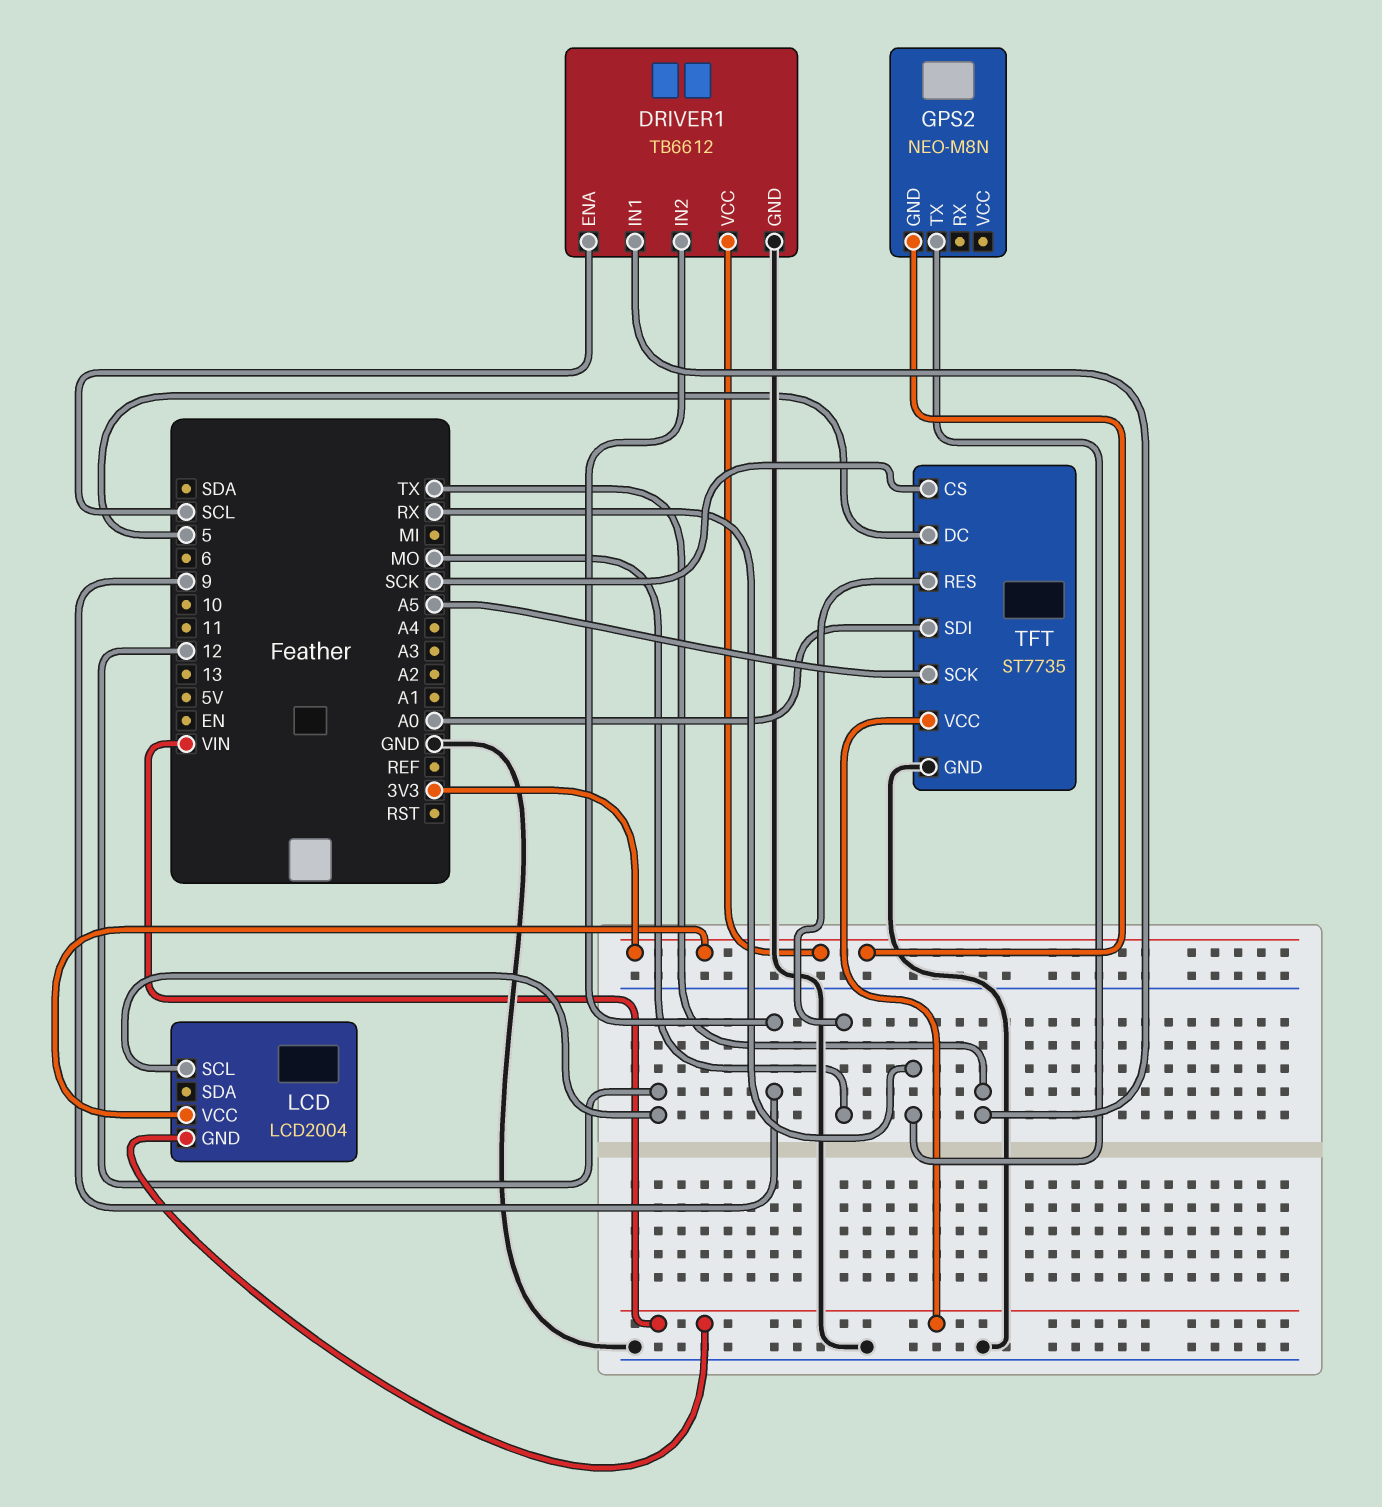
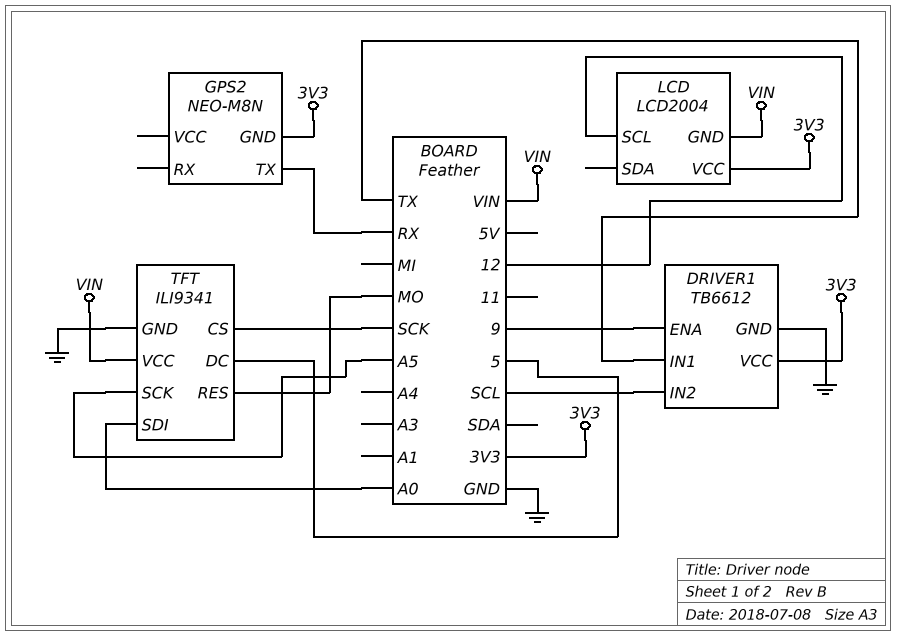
DRIVER1 pin ENA: SCL -> 9
DRIVER1 pin IN2: 9 -> SCL
TFT: ST7735 -> ILI9341

